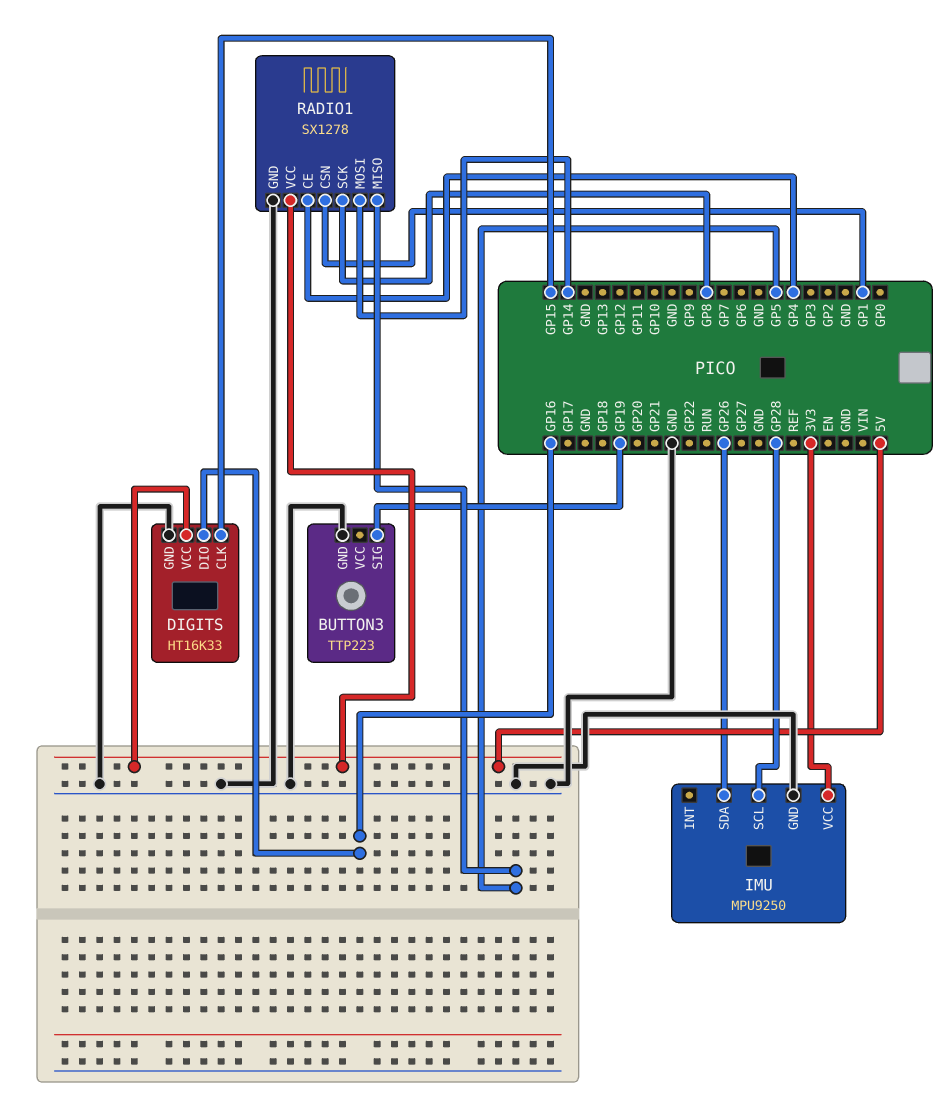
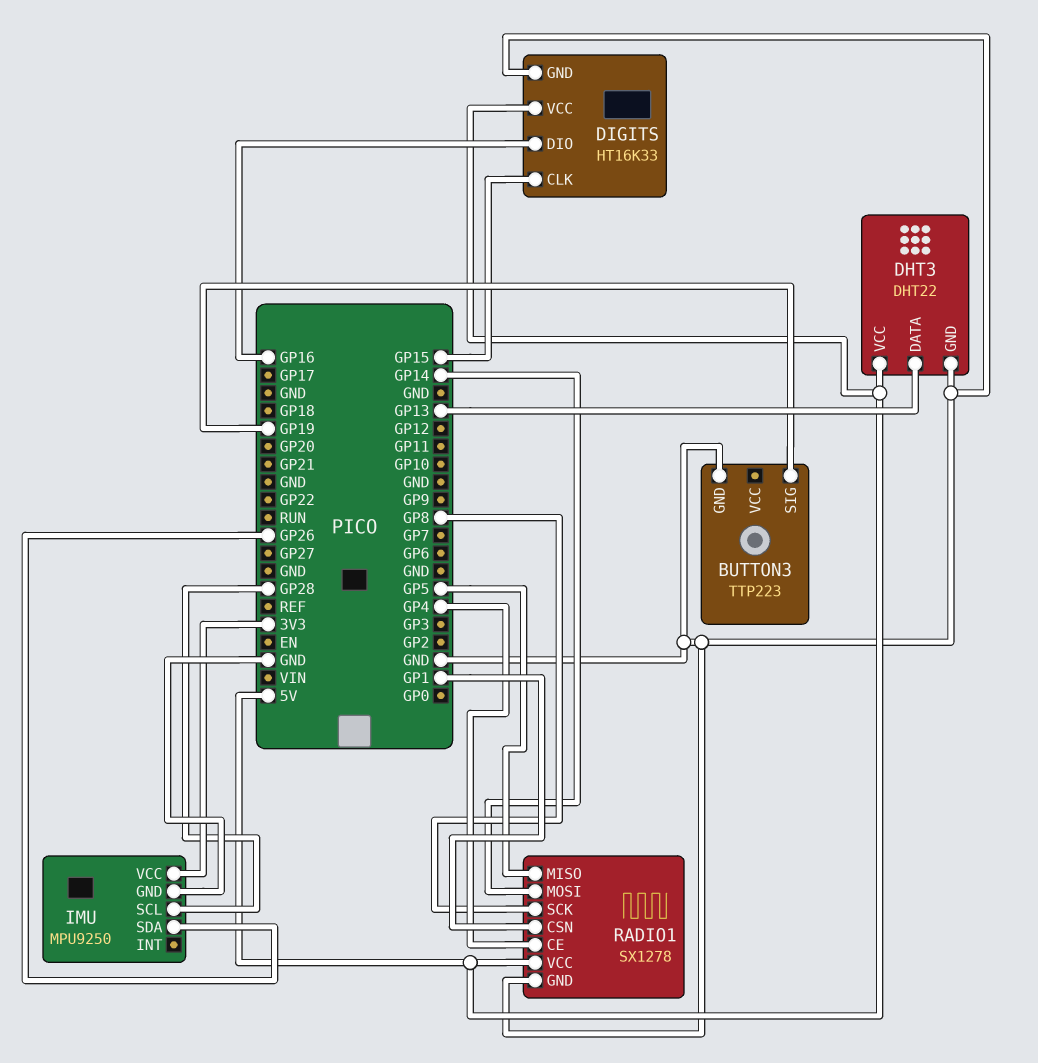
DHT3: none -> DHT22
DHT3 pin DATA: none -> GP13
DHT3 pin GND: none -> GND
DHT3 pin VCC: none -> 5V

